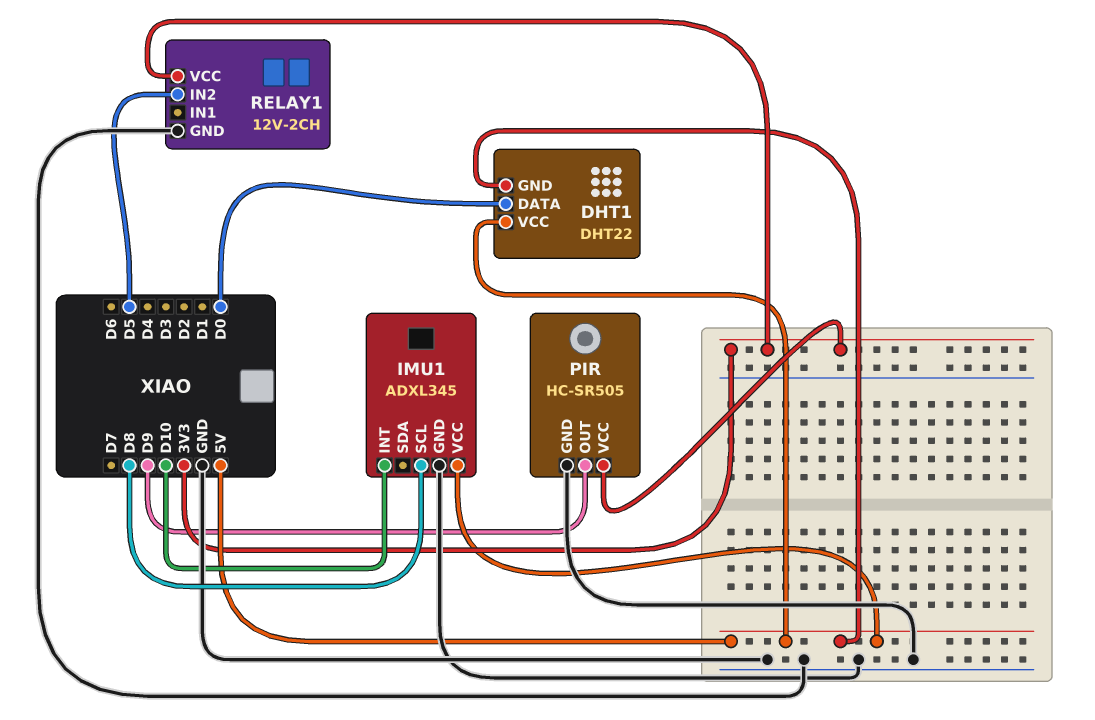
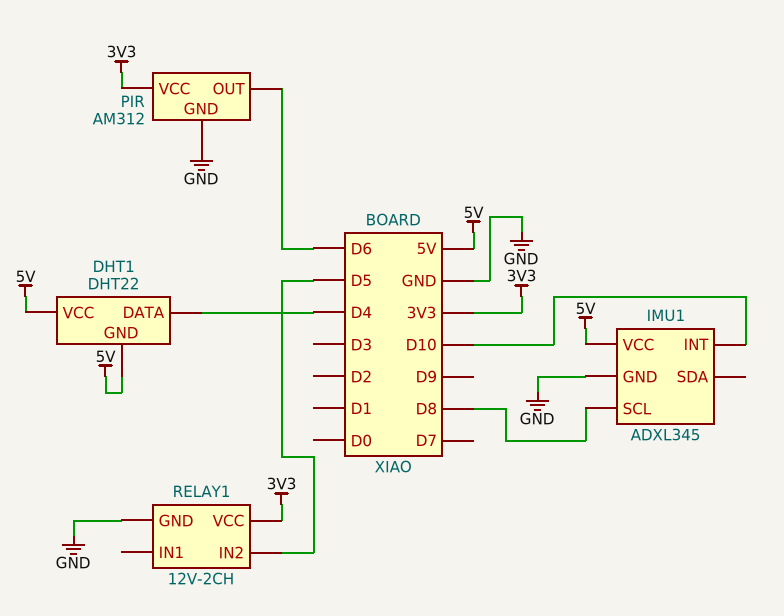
DHT1 pin DATA: D0 -> D4
PIR: HC-SR505 -> AM312
PIR pin OUT: D9 -> D6

